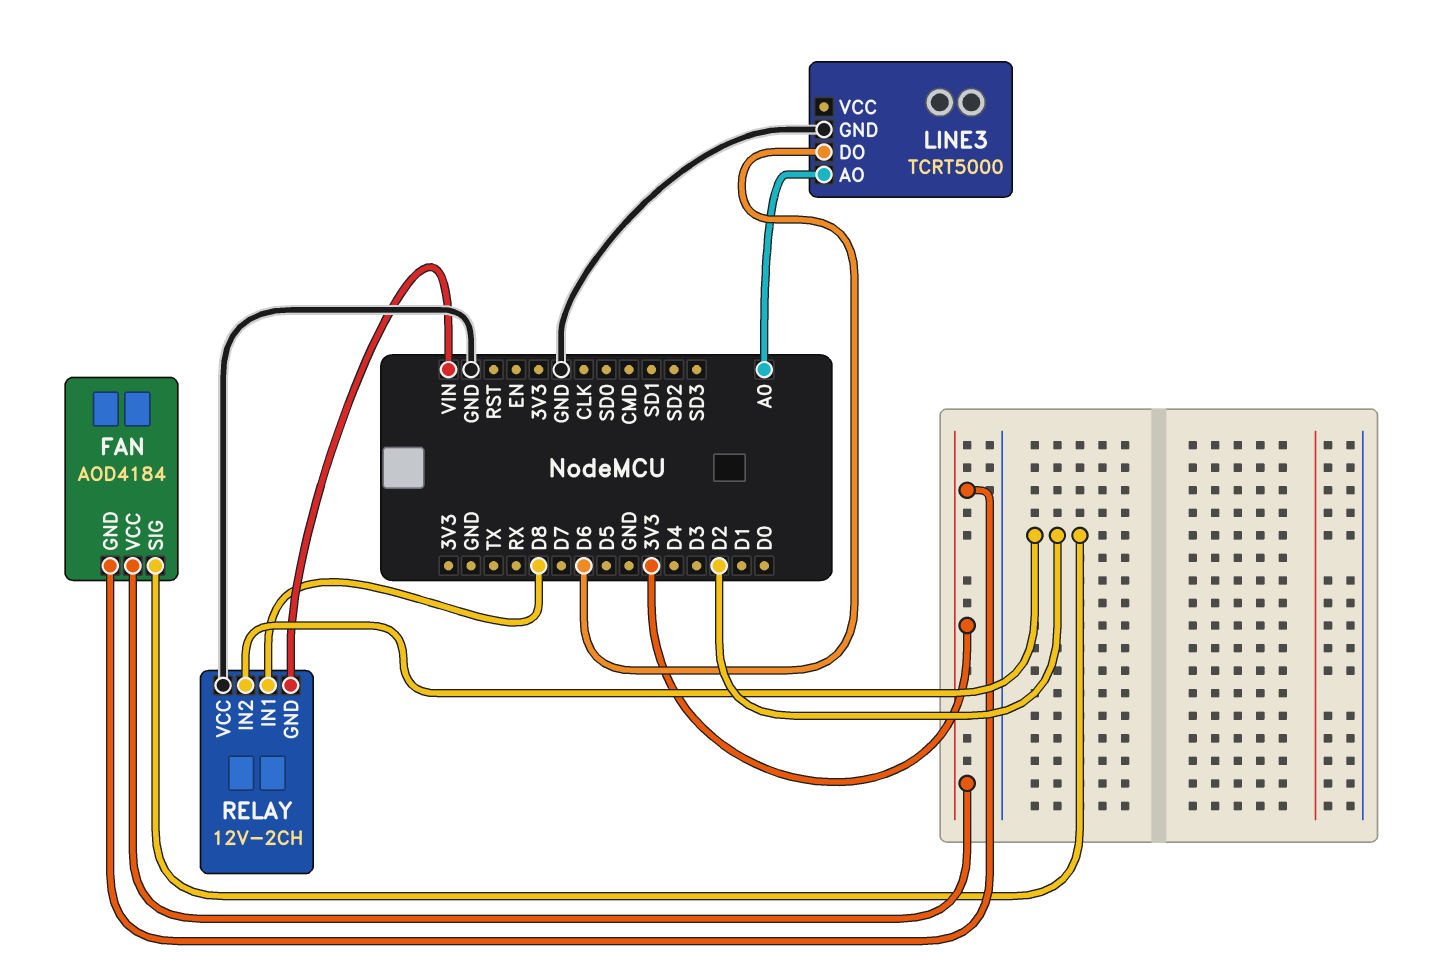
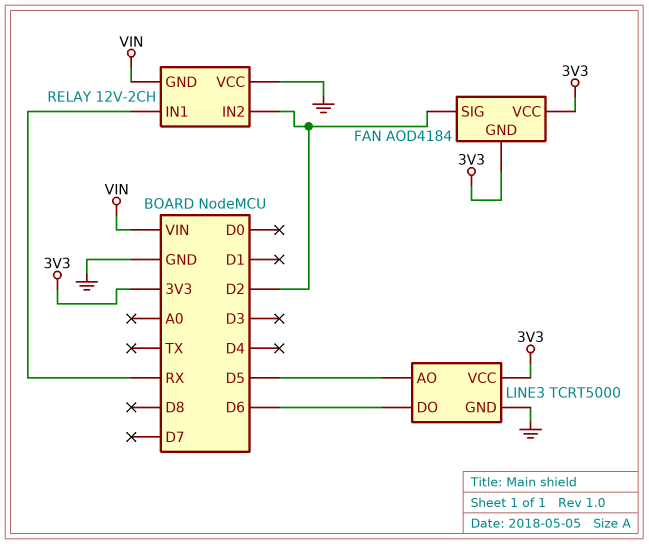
LINE3 pin AO: A0 -> D5
LINE3 pin VCC: none -> 3V3
RELAY pin IN1: D8 -> RX

